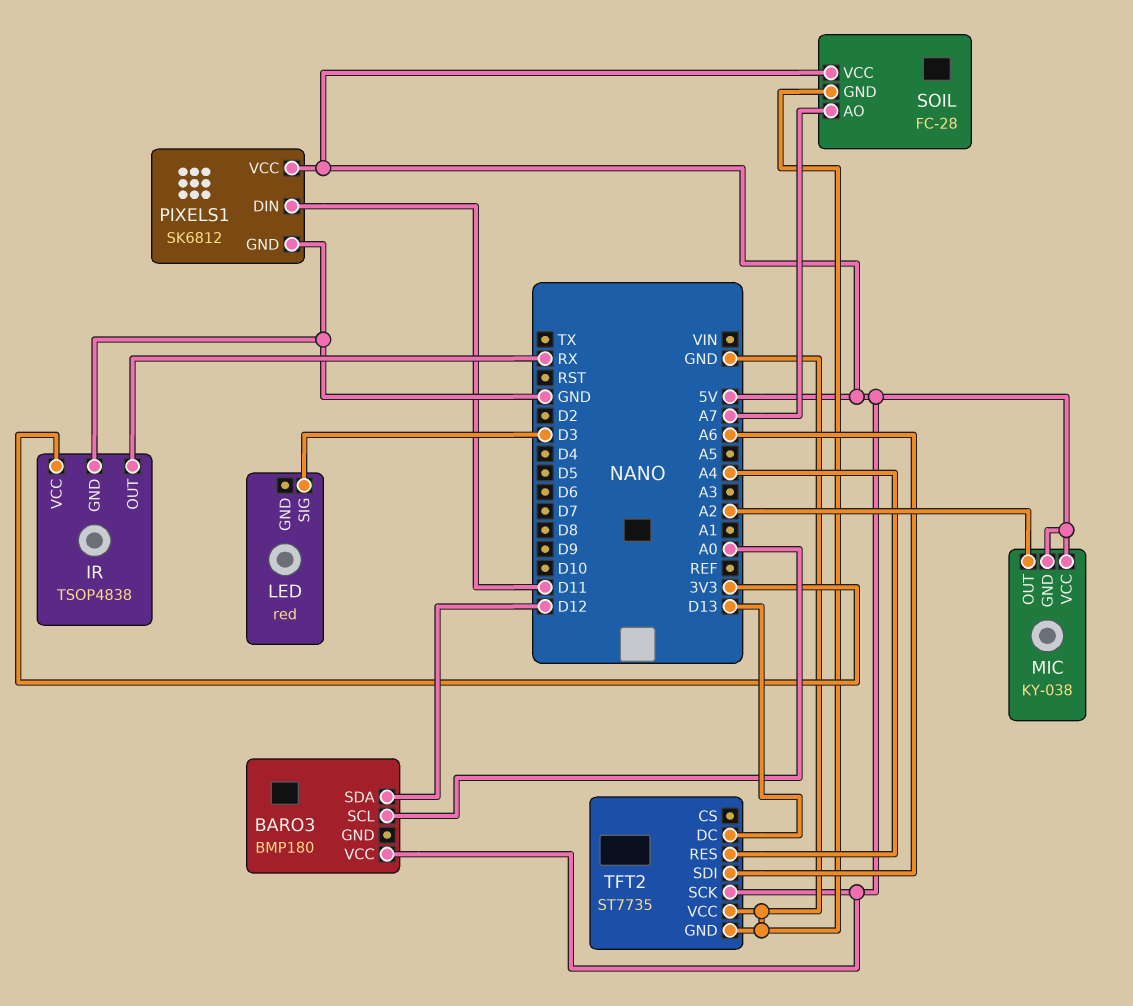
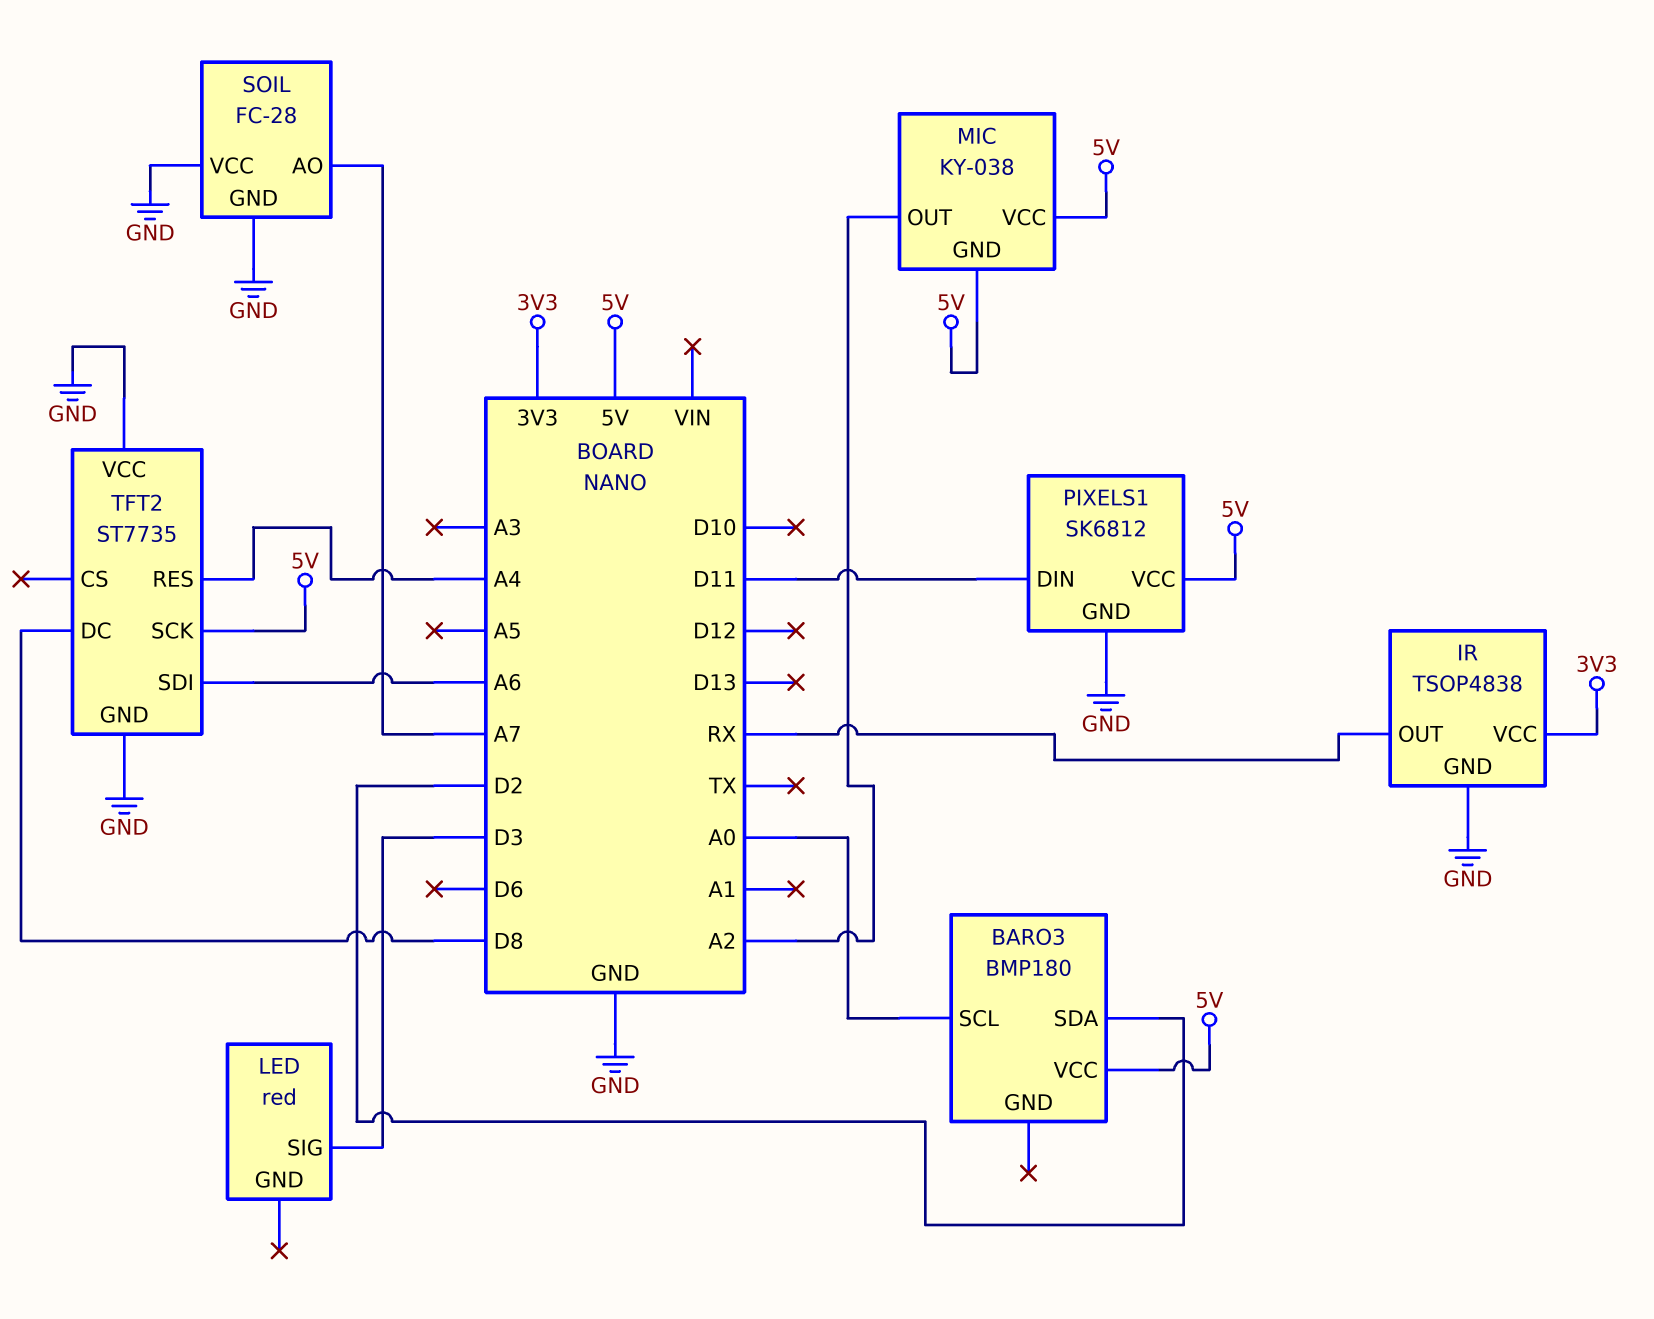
BARO3 pin SDA: D12 -> D2
SOIL pin VCC: 5V -> GND
TFT2 pin DC: D13 -> D8

